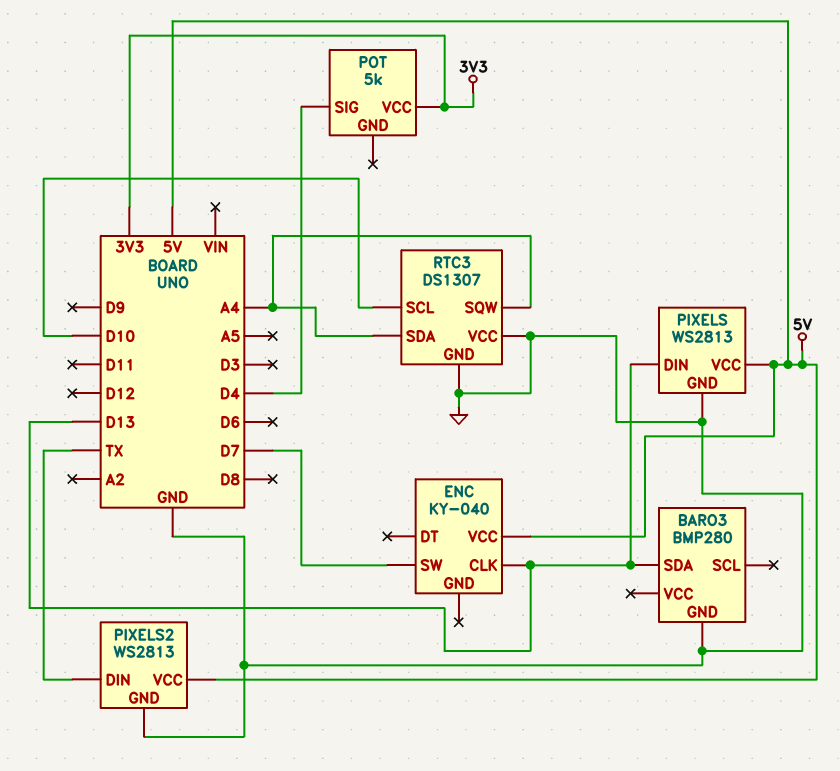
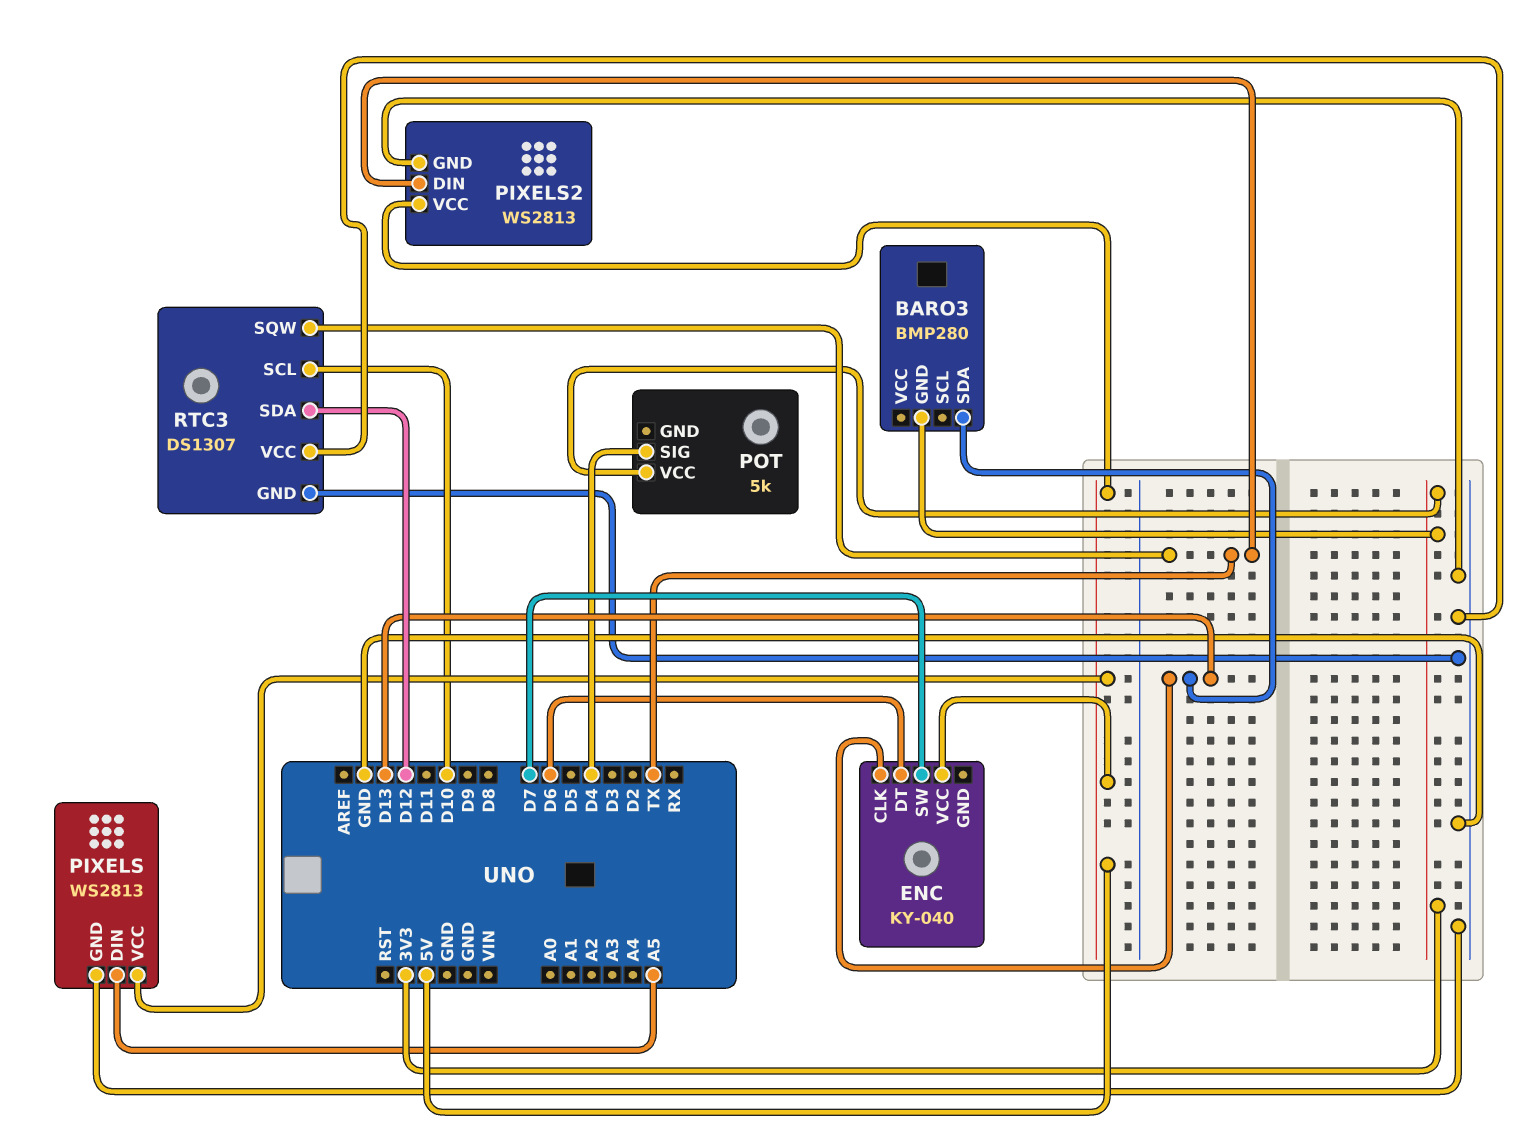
BARO3 pin GND: GND -> 3V3
ENC pin DT: none -> D6
PIXELS pin DIN: D13 -> A5
RTC3 pin SDA: A4 -> D12
RTC3 pin SQW: A4 -> TX

